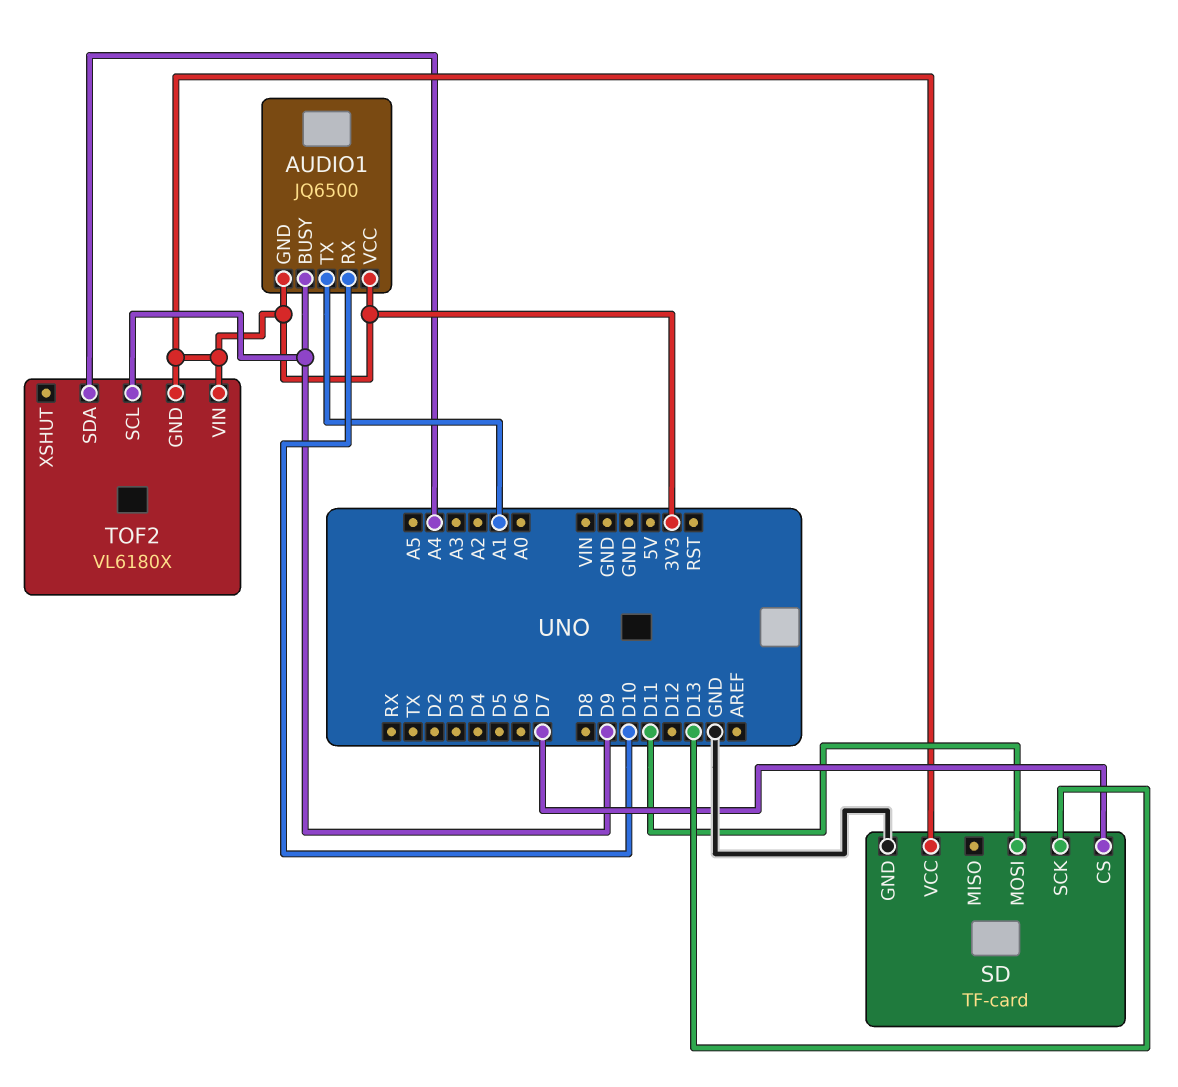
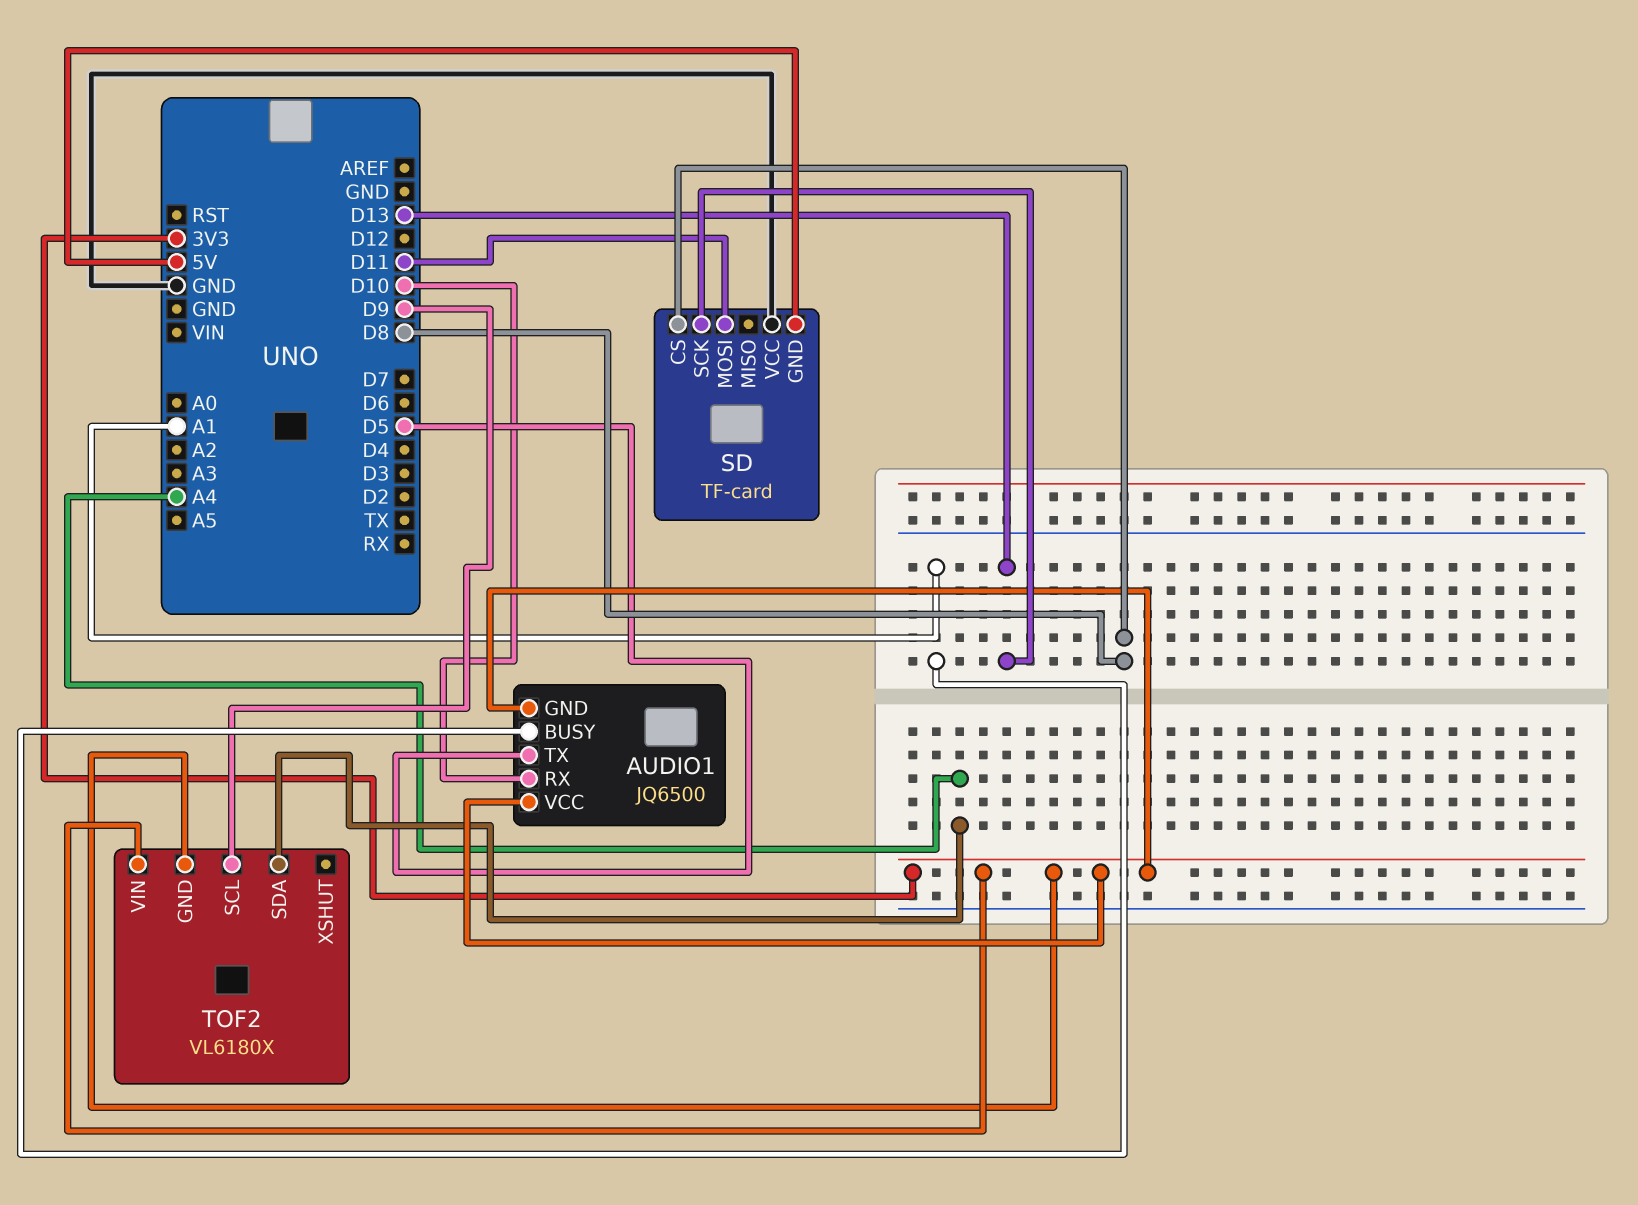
AUDIO1 pin BUSY: D9 -> A1
AUDIO1 pin TX: A1 -> D5
SD pin CS: D7 -> D8
SD pin GND: GND -> 5V
SD pin VCC: 3V3 -> GND

